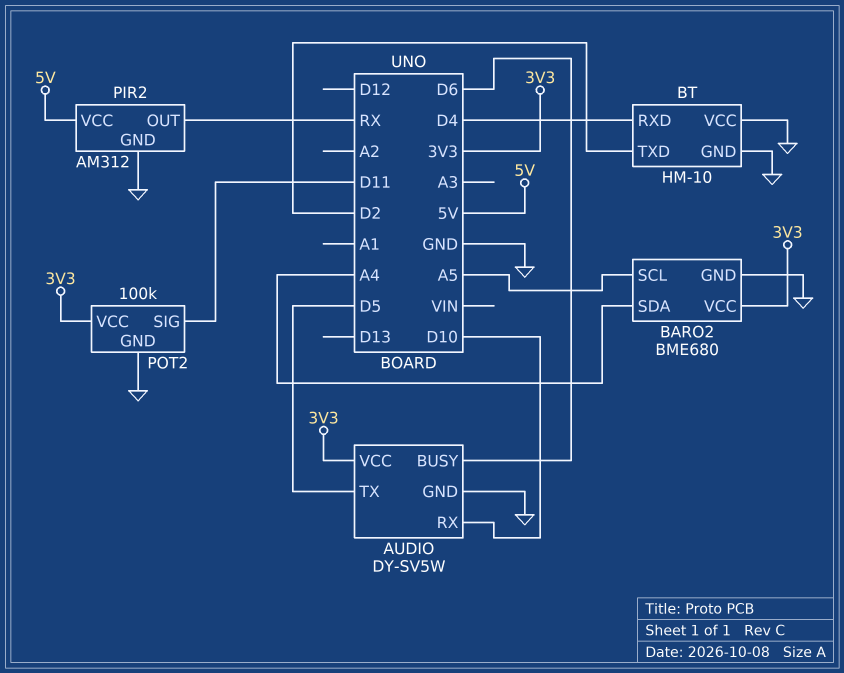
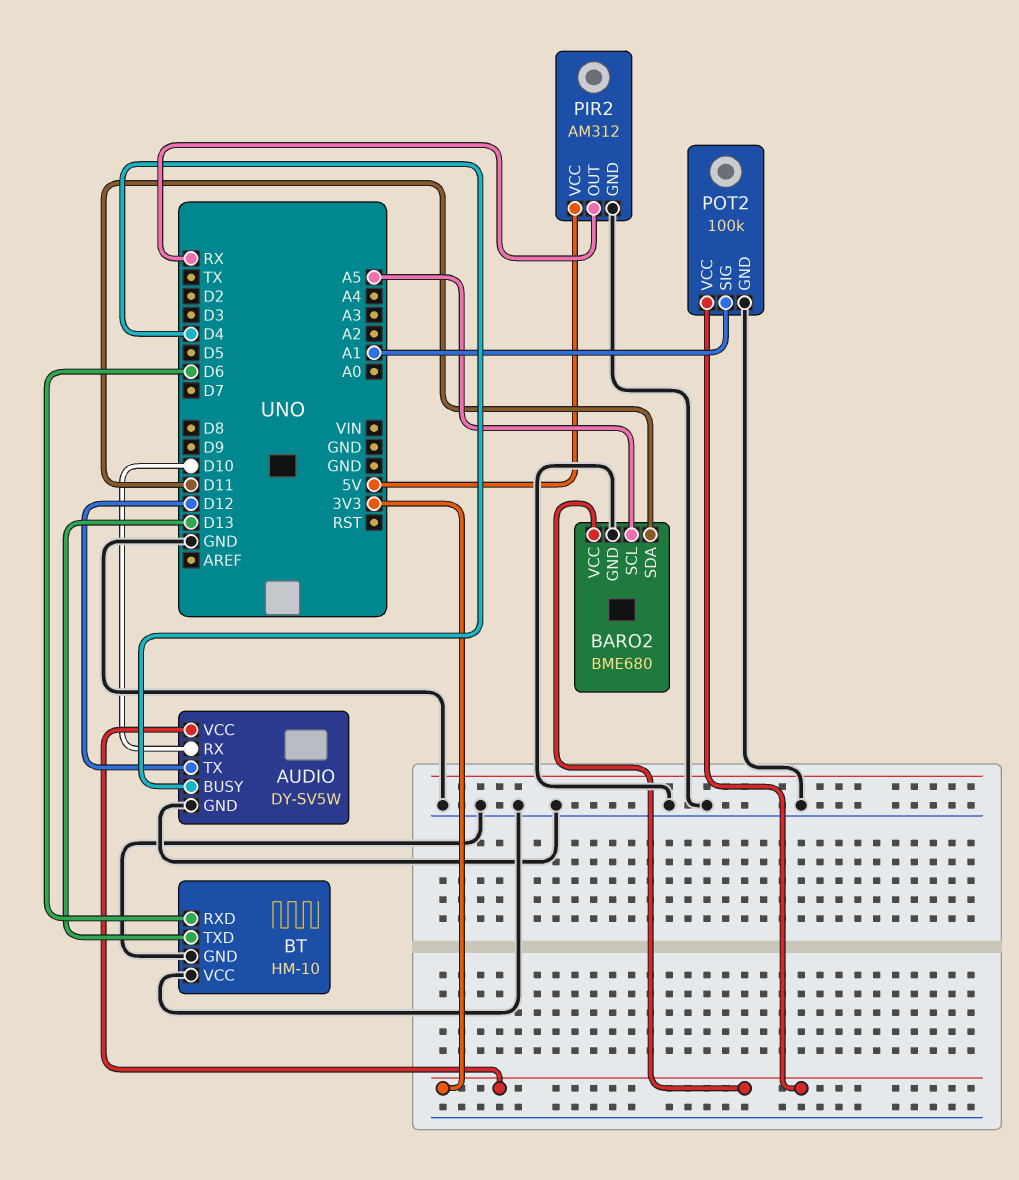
AUDIO pin BUSY: D6 -> D4
AUDIO pin TX: D5 -> D12
BARO2 pin SDA: A4 -> D11
BT pin RXD: D4 -> D6
BT pin TXD: D2 -> D13
POT2 pin SIG: D11 -> A1

